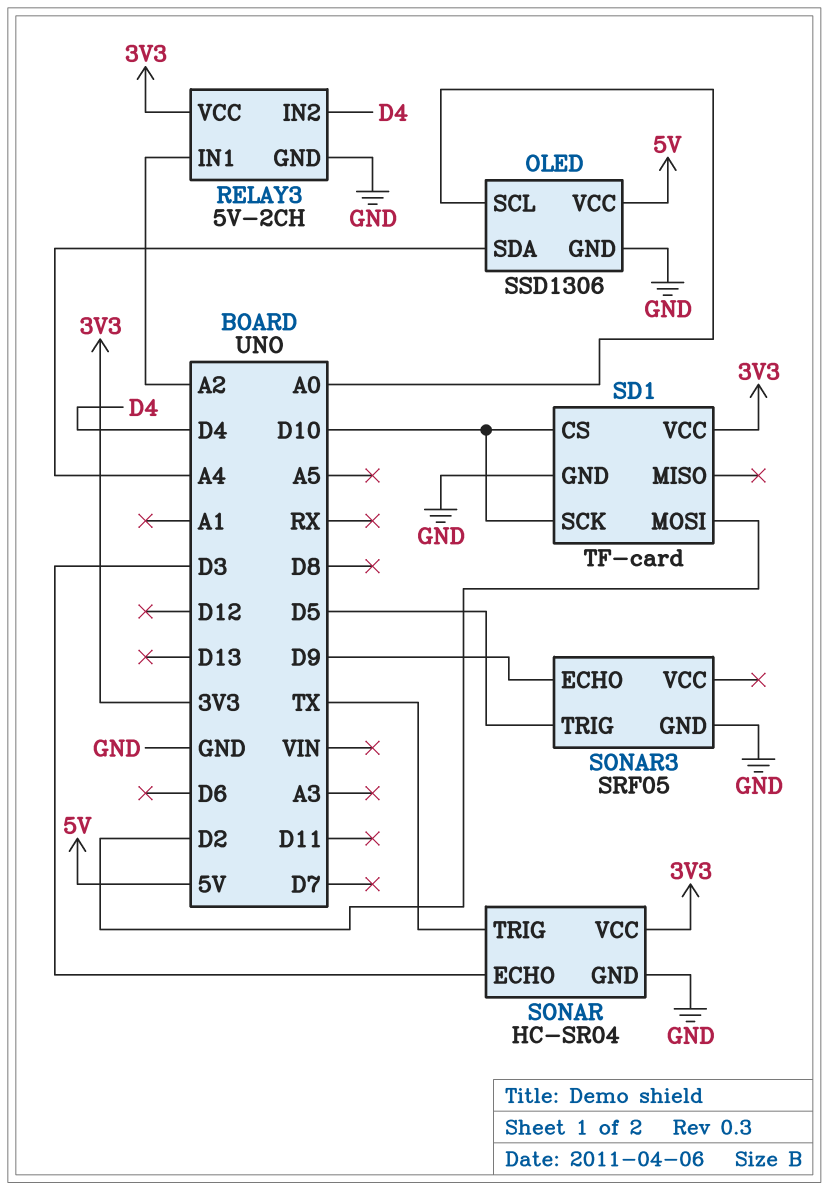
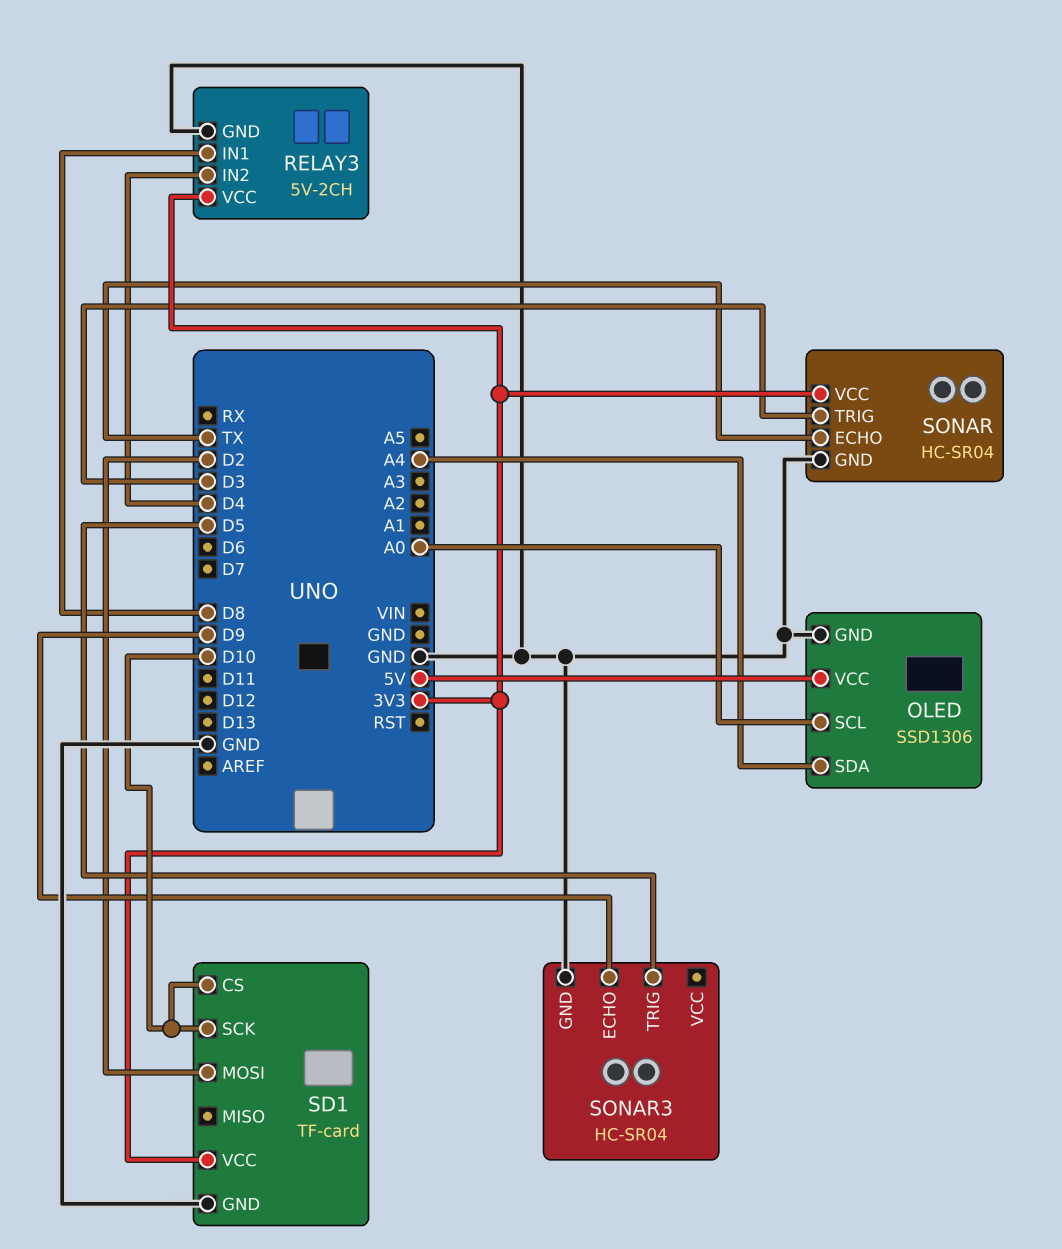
RELAY3 pin IN1: A2 -> D8
SONAR pin ECHO: D3 -> TX
SONAR pin TRIG: TX -> D3
SONAR3: SRF05 -> HC-SR04

